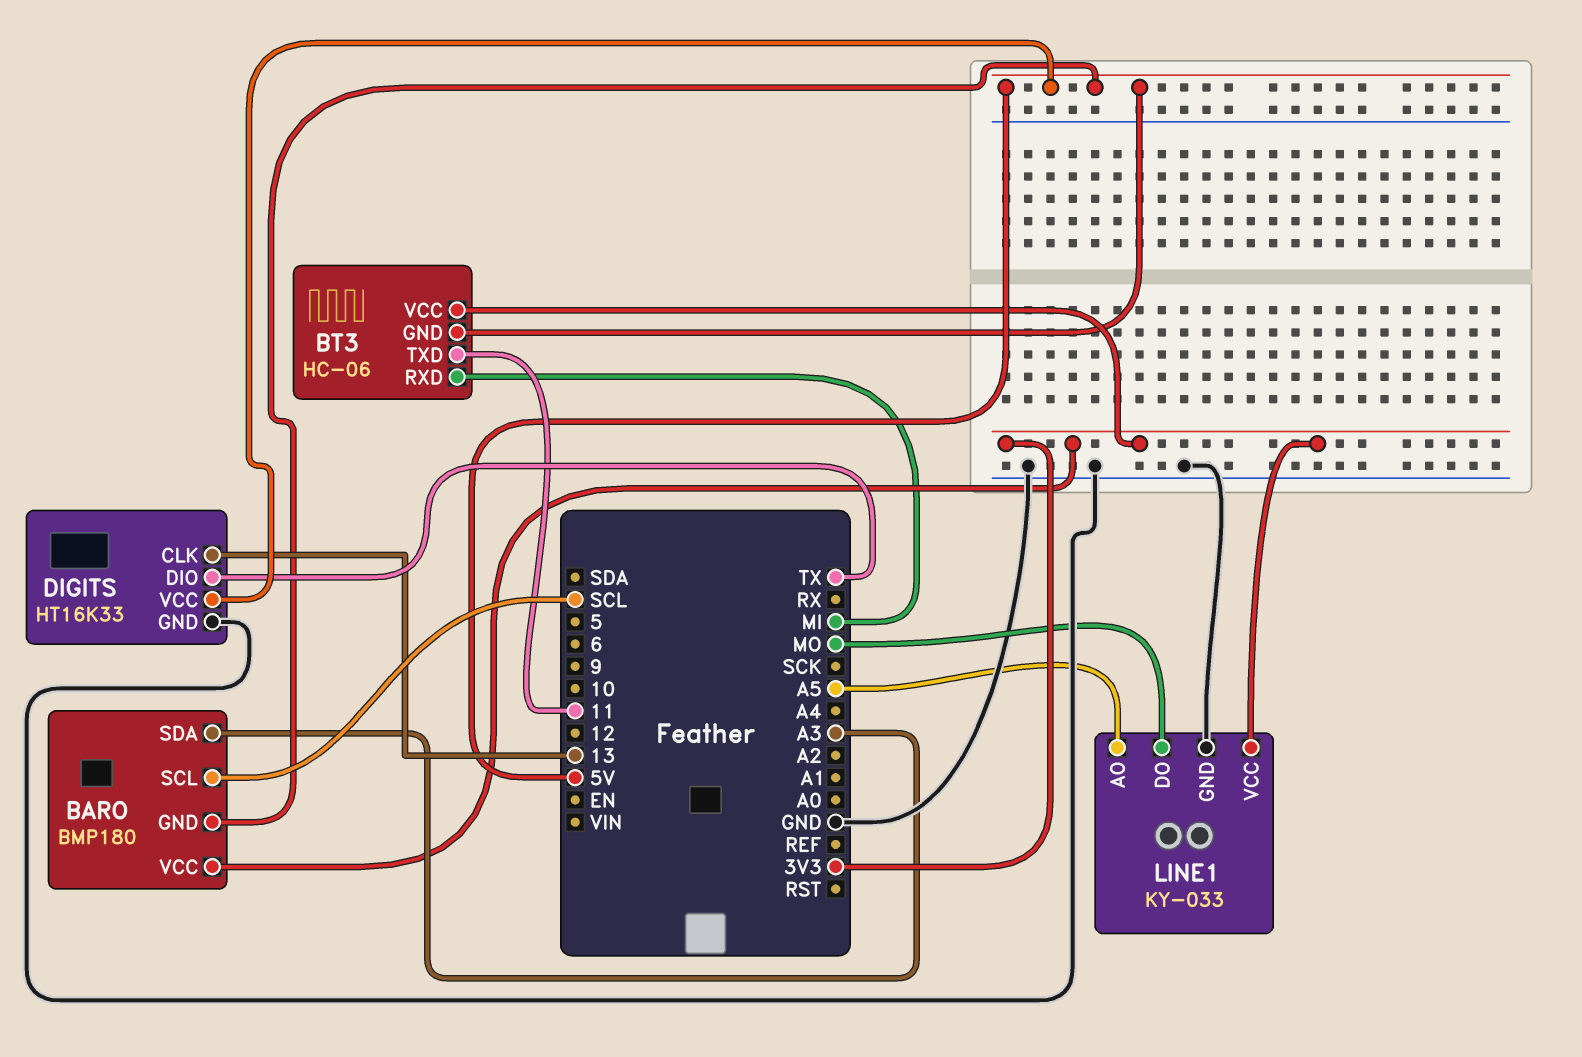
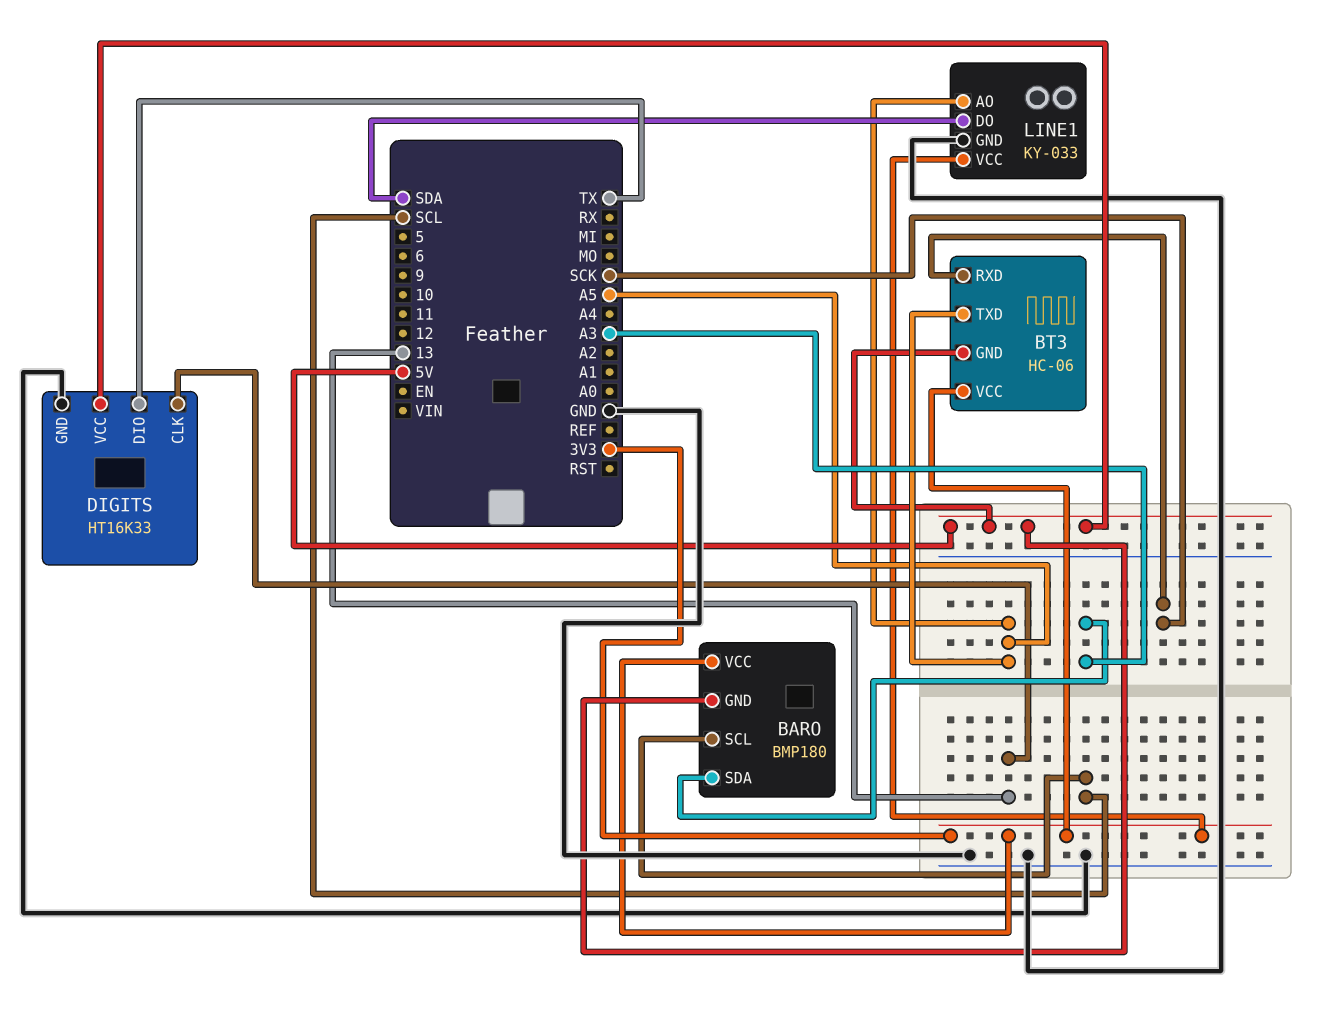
BT3 pin RXD: MI -> SCK
BT3 pin TXD: 11 -> A5
LINE1 pin DO: MO -> SDA

